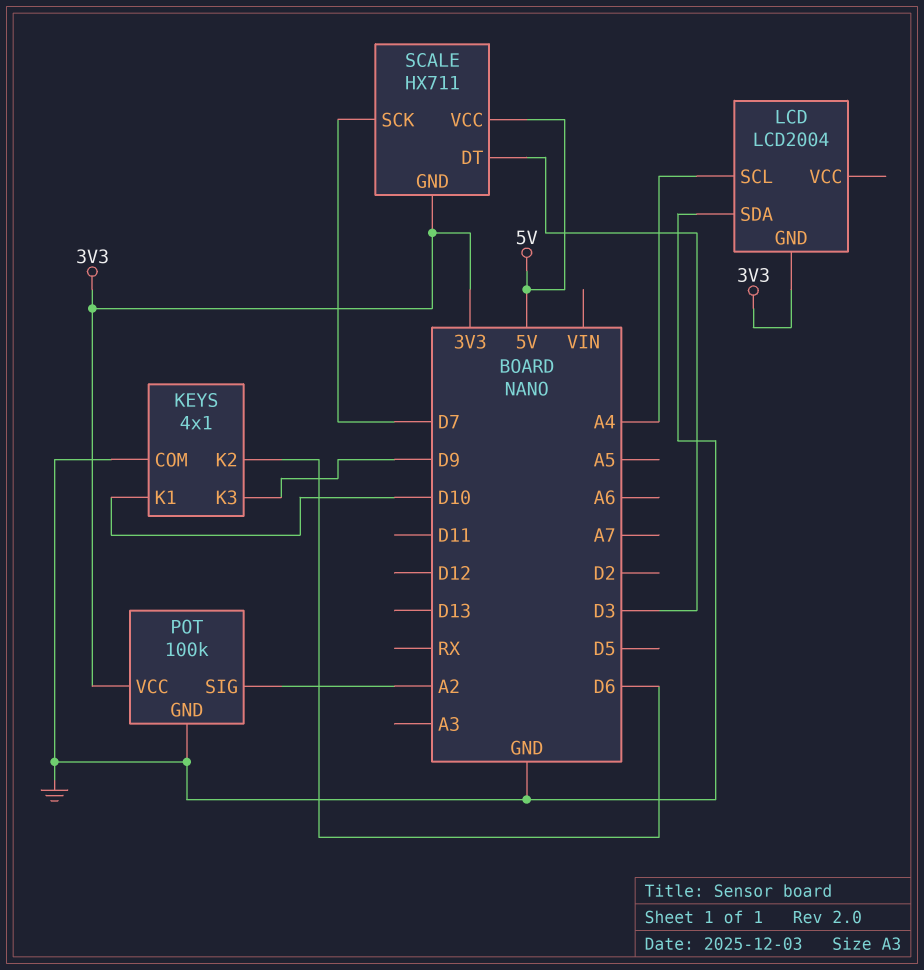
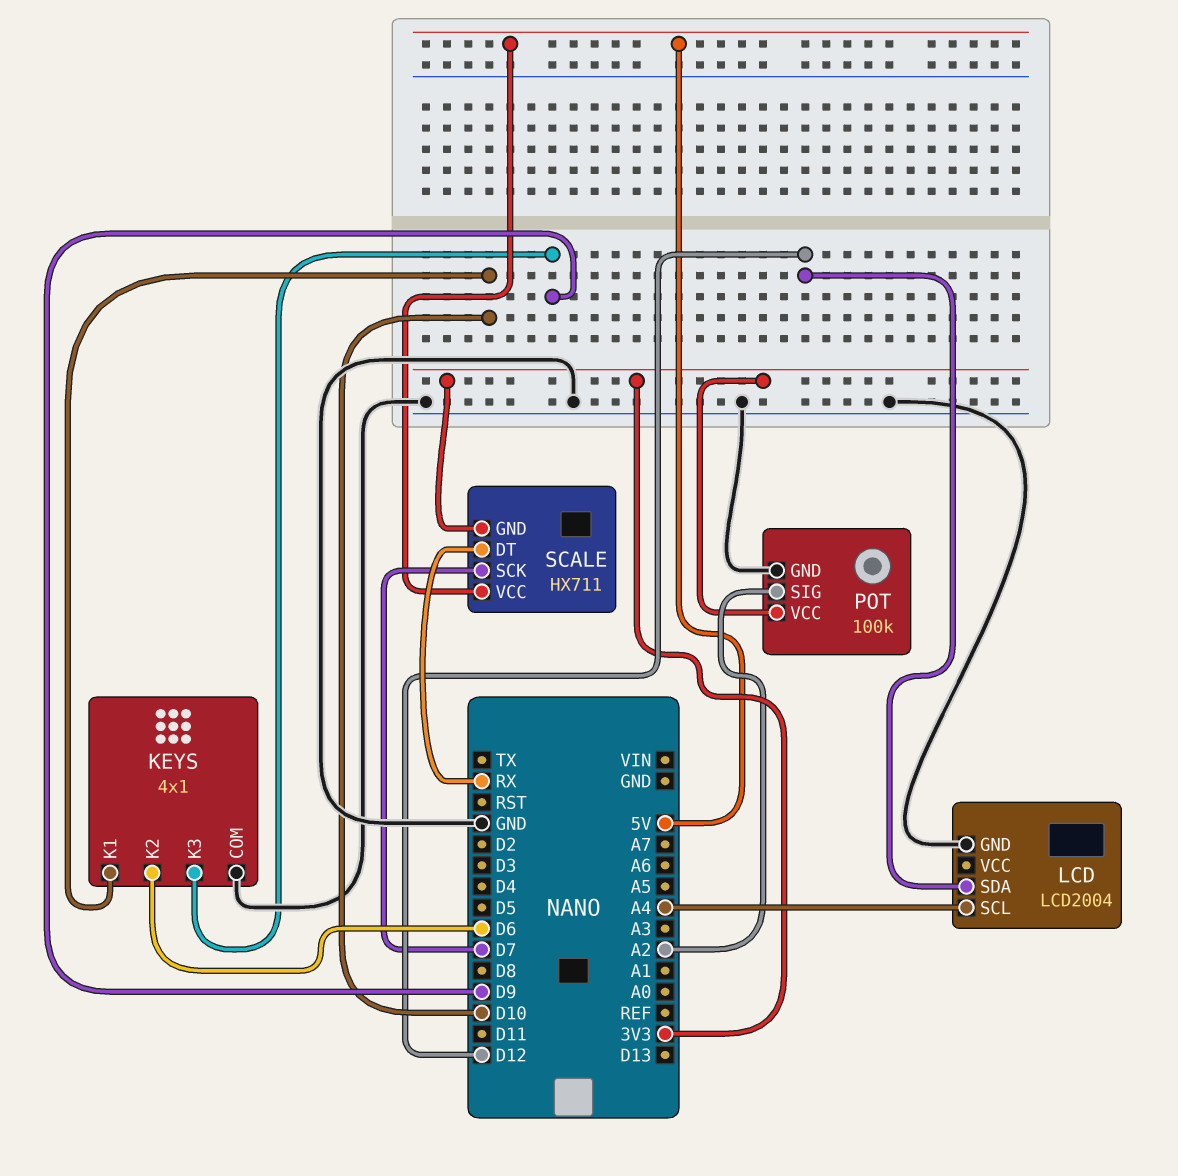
LCD pin GND: 3V3 -> GND
LCD pin SDA: GND -> D12
SCALE pin DT: D3 -> RX

